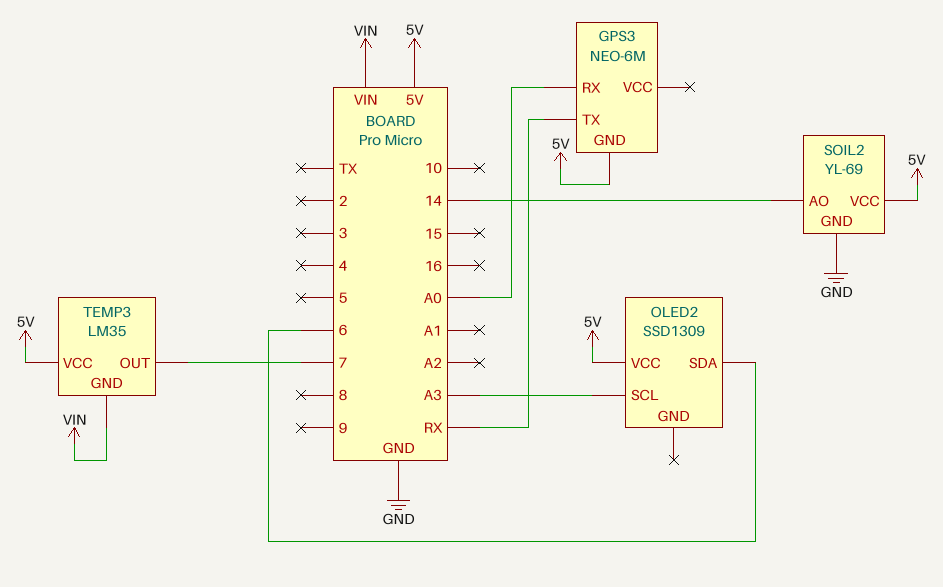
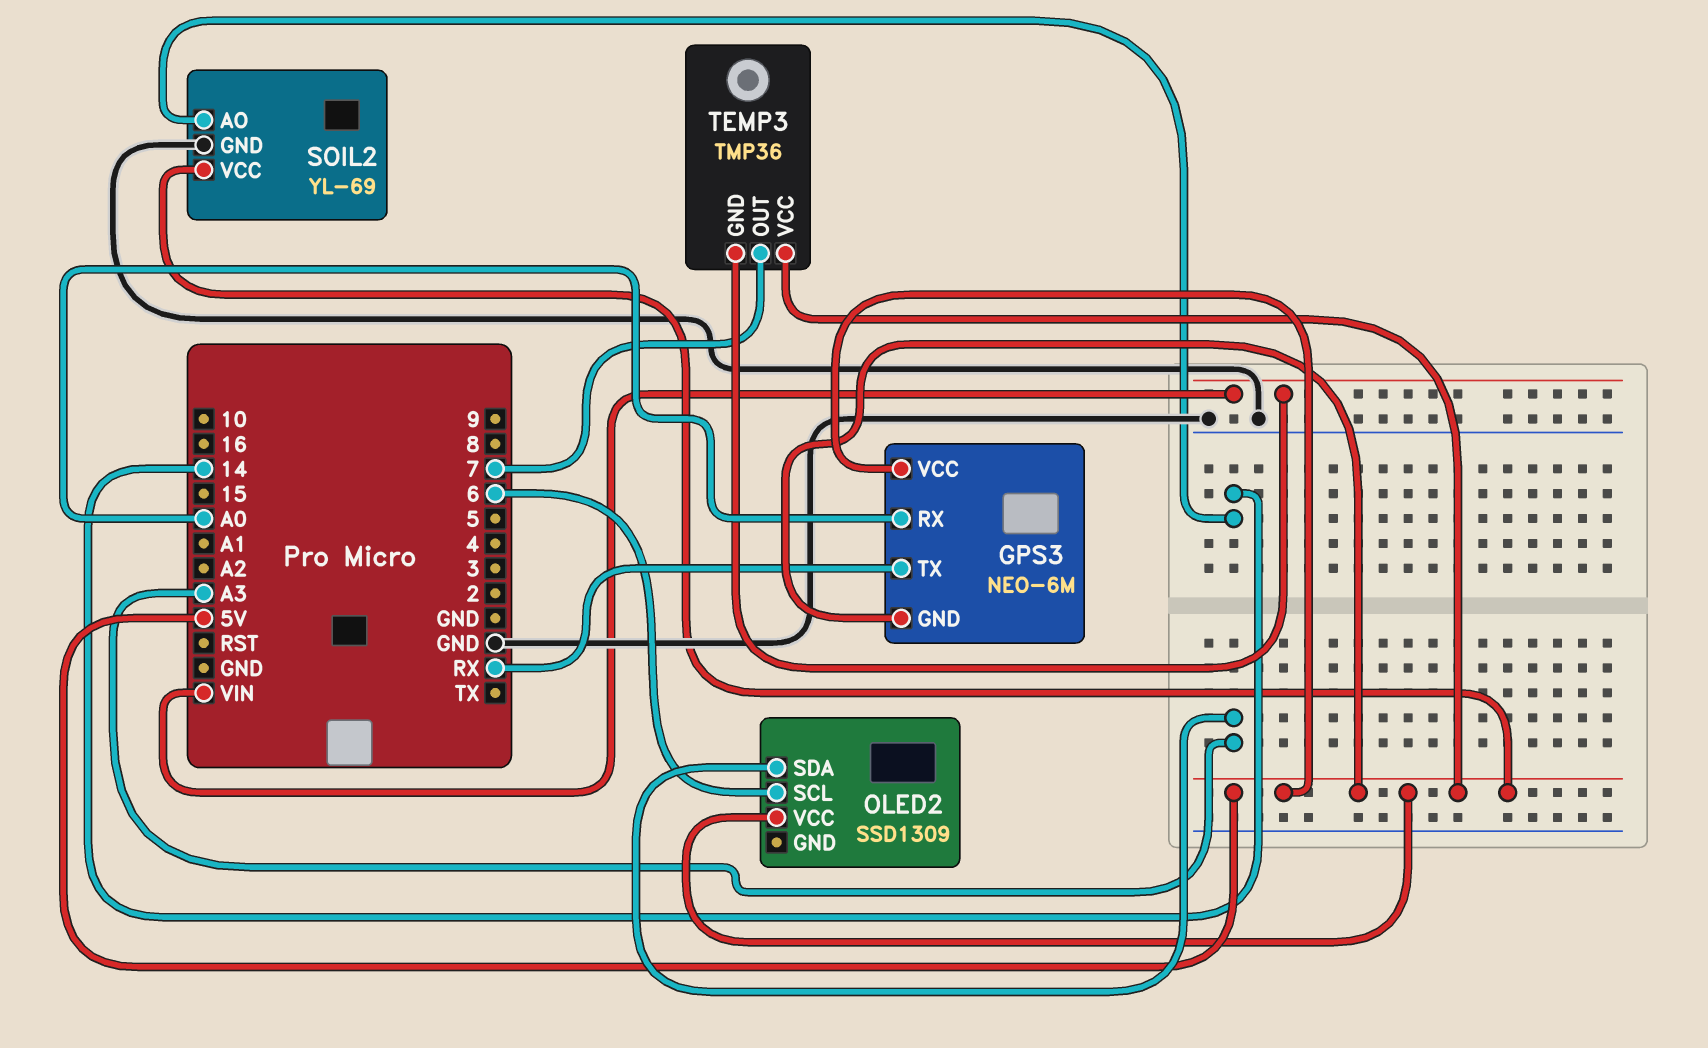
GPS3 pin VCC: none -> 5V
OLED2 pin SCL: A3 -> 6
OLED2 pin SDA: 6 -> A3
TEMP3: LM35 -> TMP36

